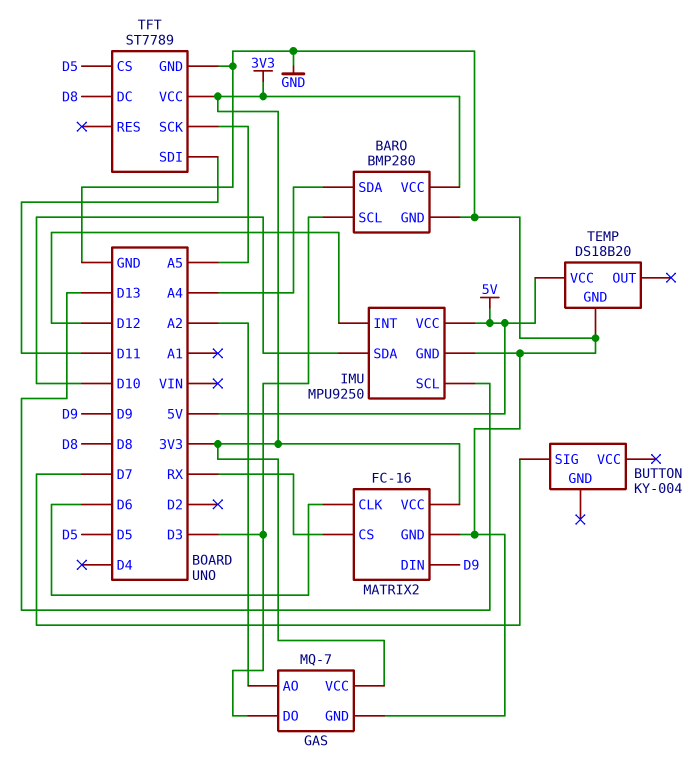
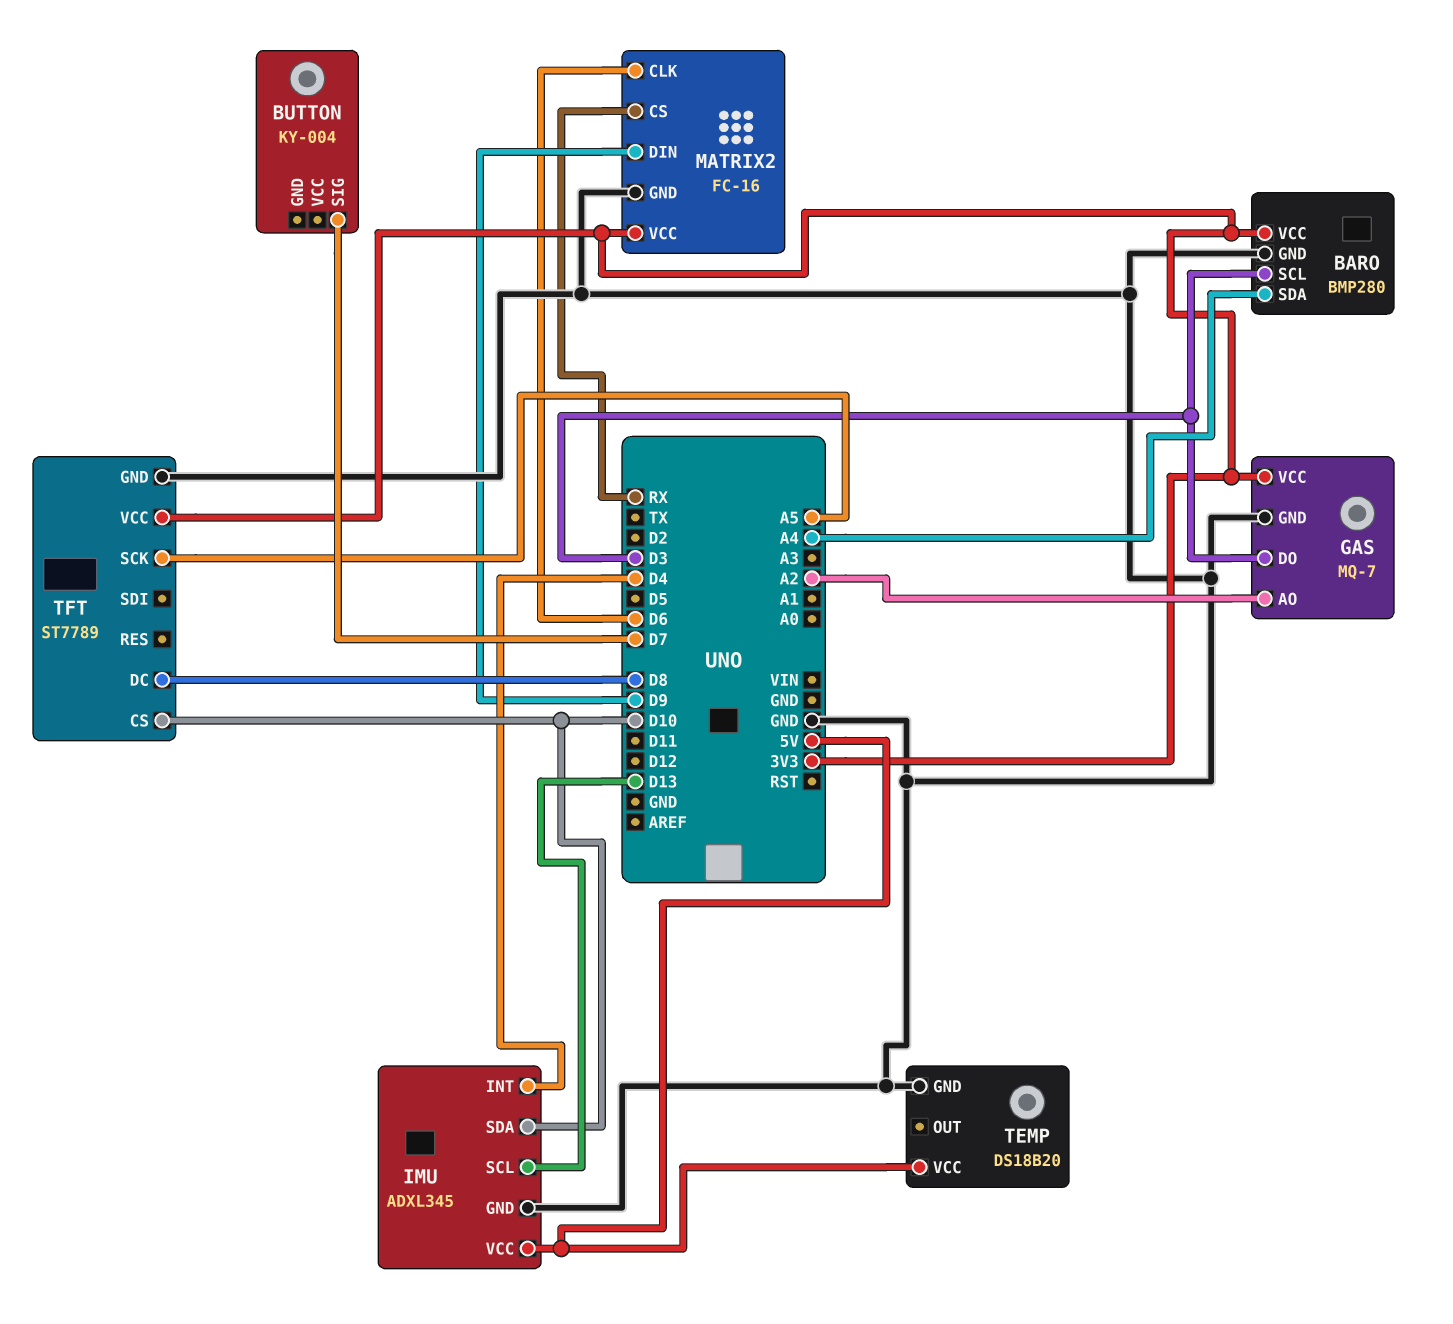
IMU: MPU9250 -> ADXL345
IMU pin INT: D12 -> D4
TFT pin CS: D5 -> D10
TFT pin SDI: D11 -> none

